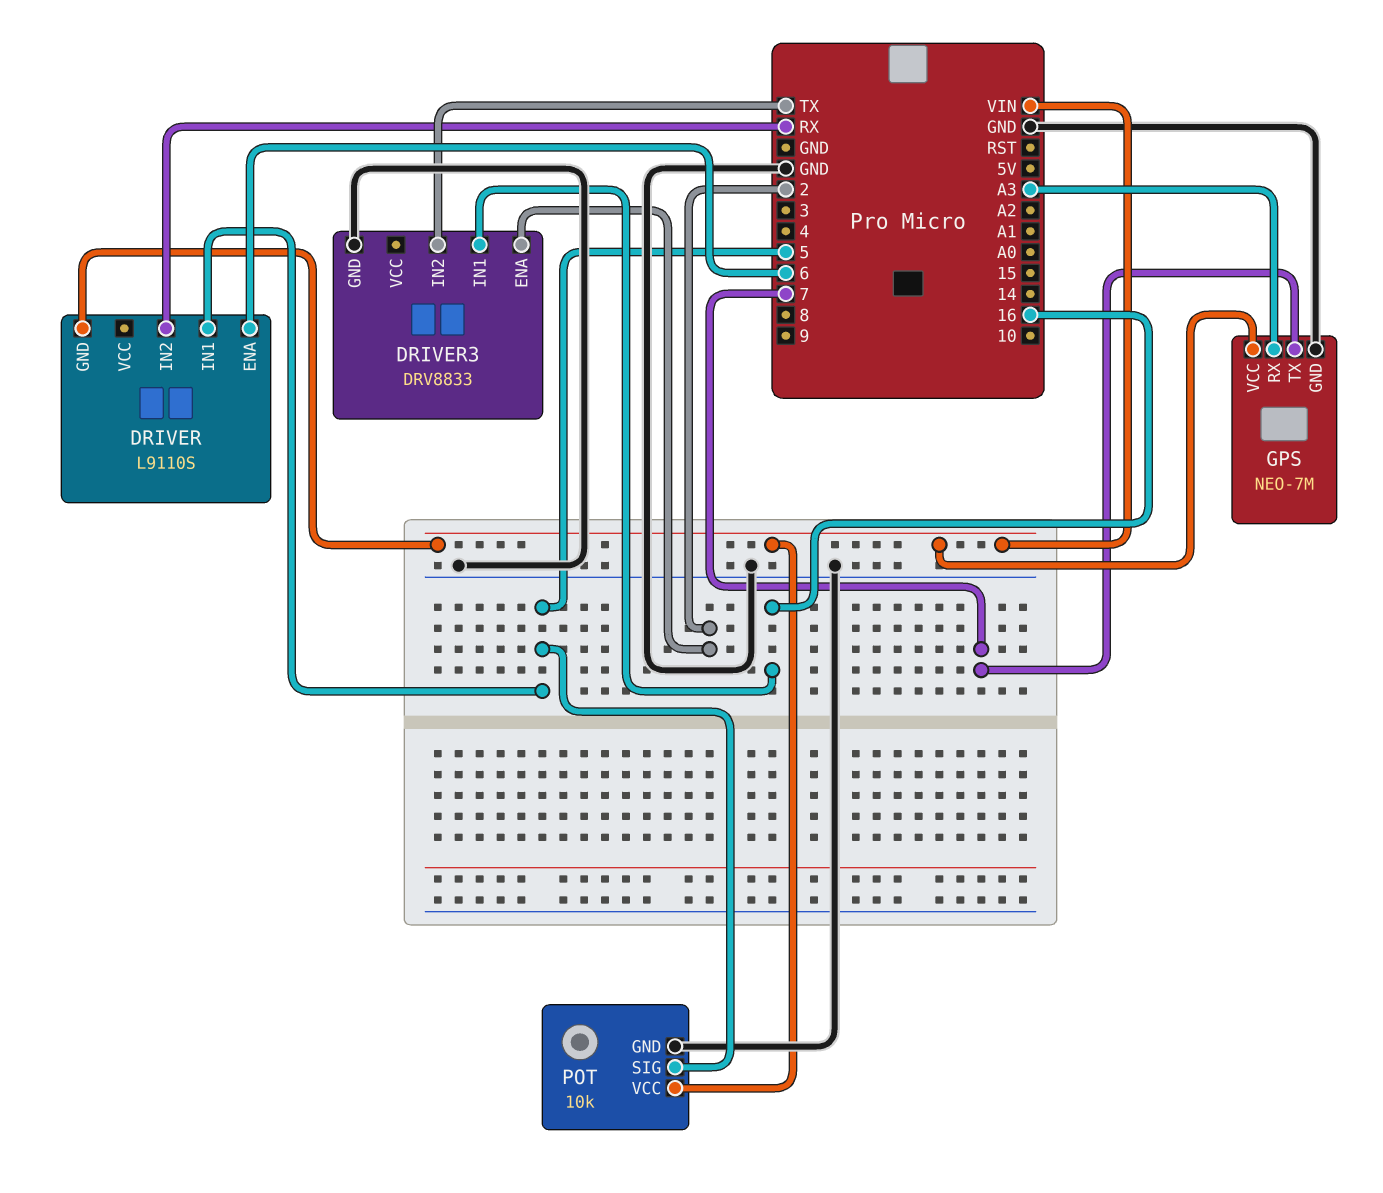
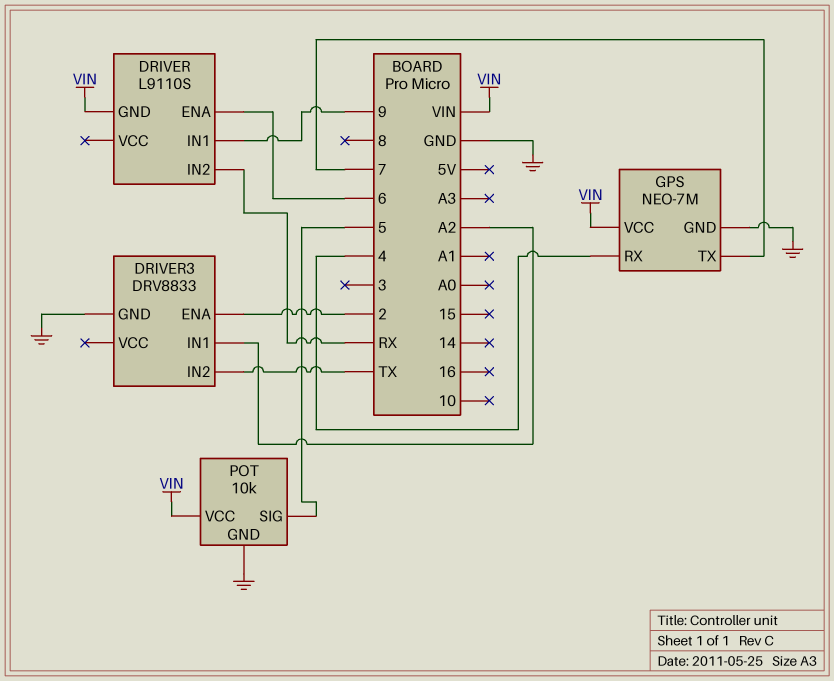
DRIVER pin IN1: 5 -> 9
DRIVER3 pin IN1: 16 -> A2
GPS pin RX: A3 -> 4

